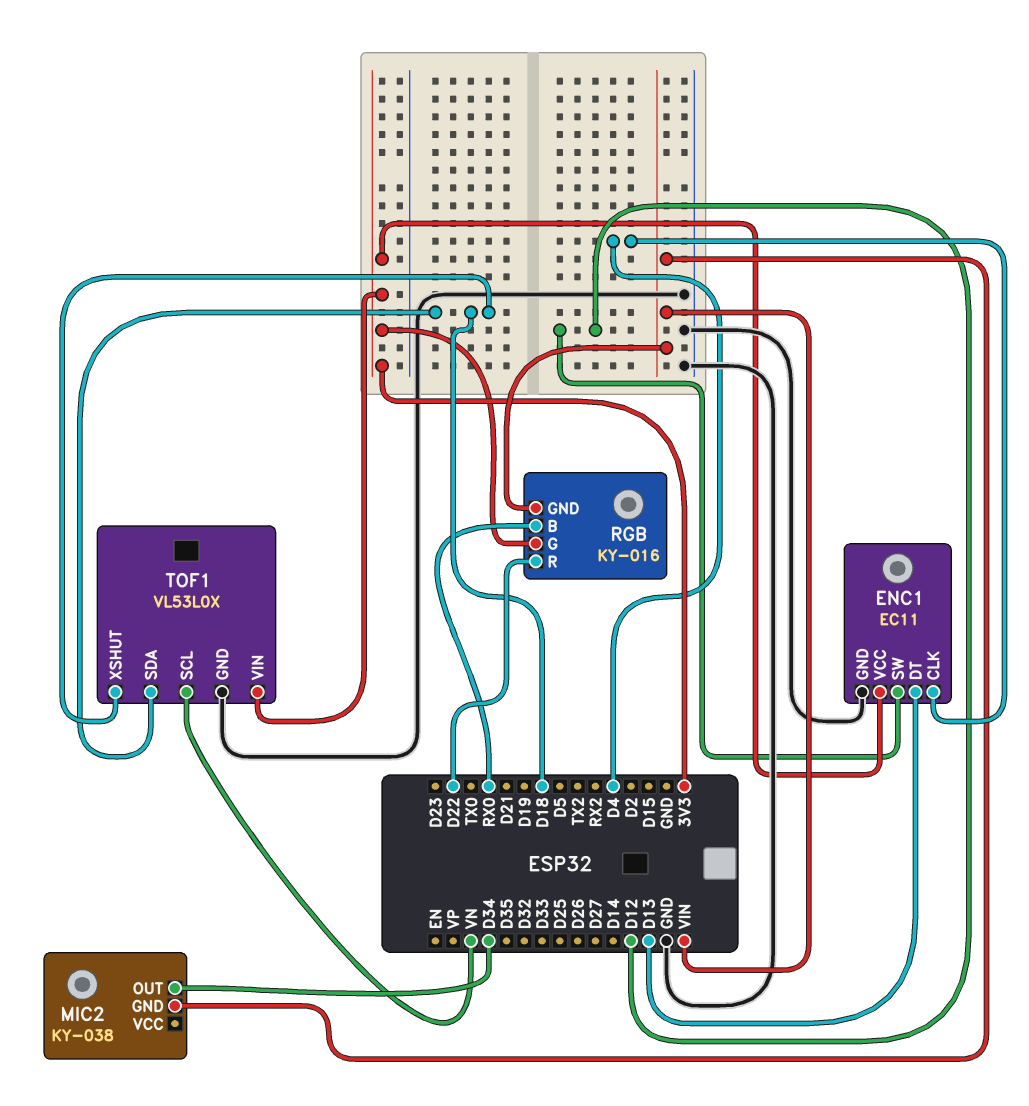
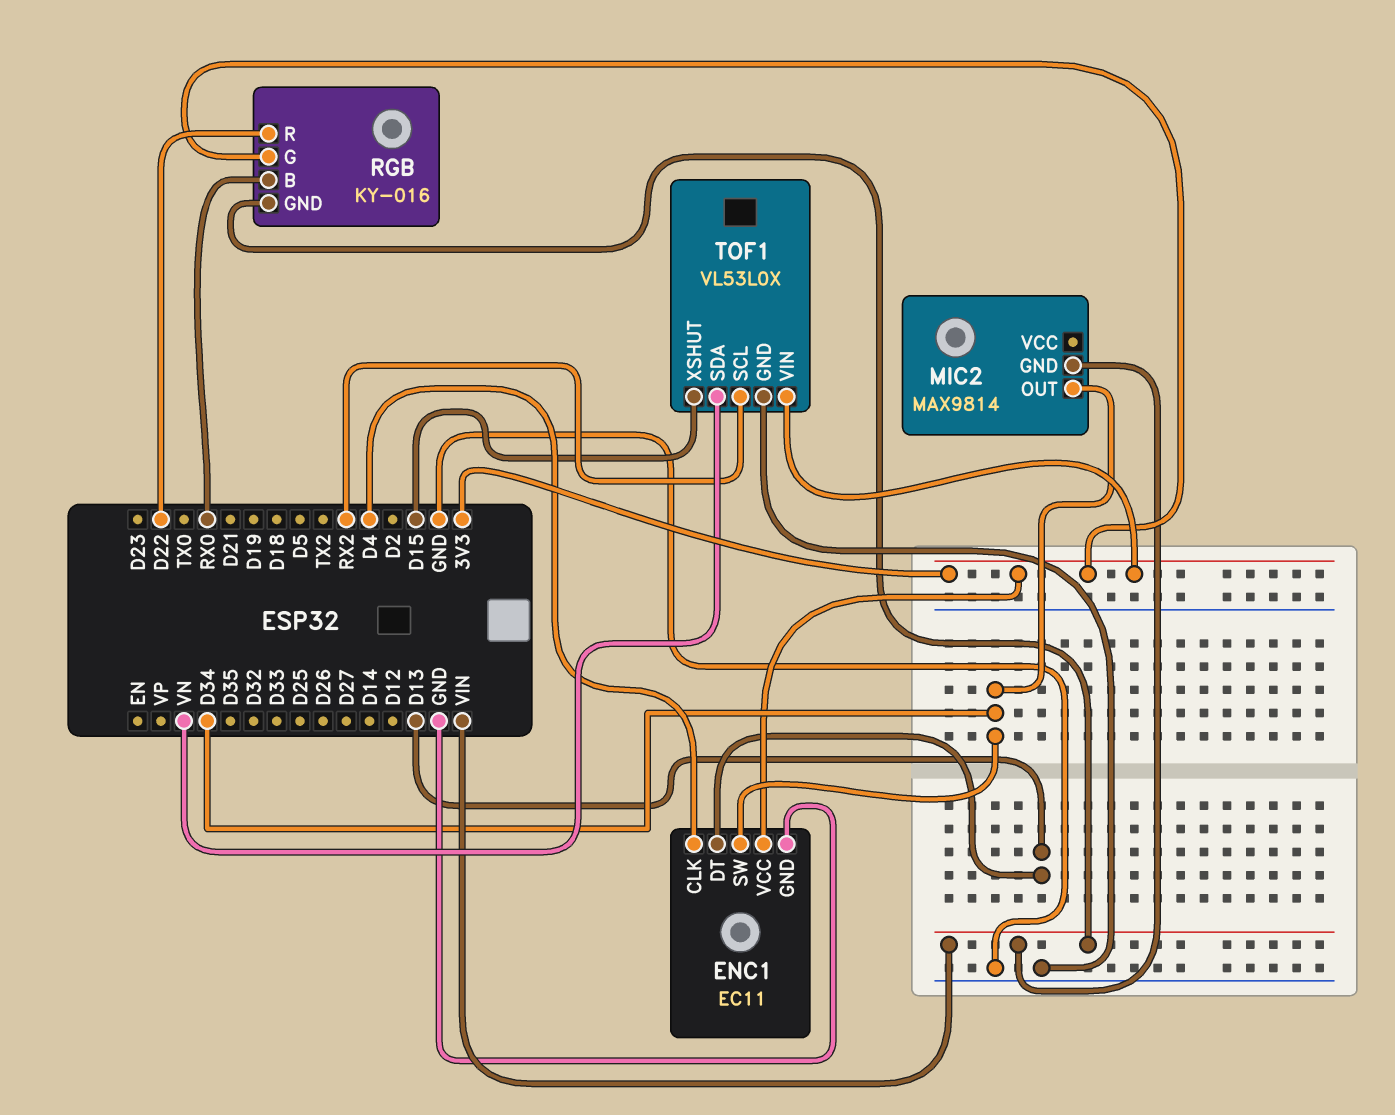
ENC1 pin SW: D12 -> D34
MIC2: KY-038 -> MAX9814
TOF1 pin SCL: VN -> RX2
TOF1 pin SDA: D18 -> VN
TOF1 pin XSHUT: D18 -> D15

